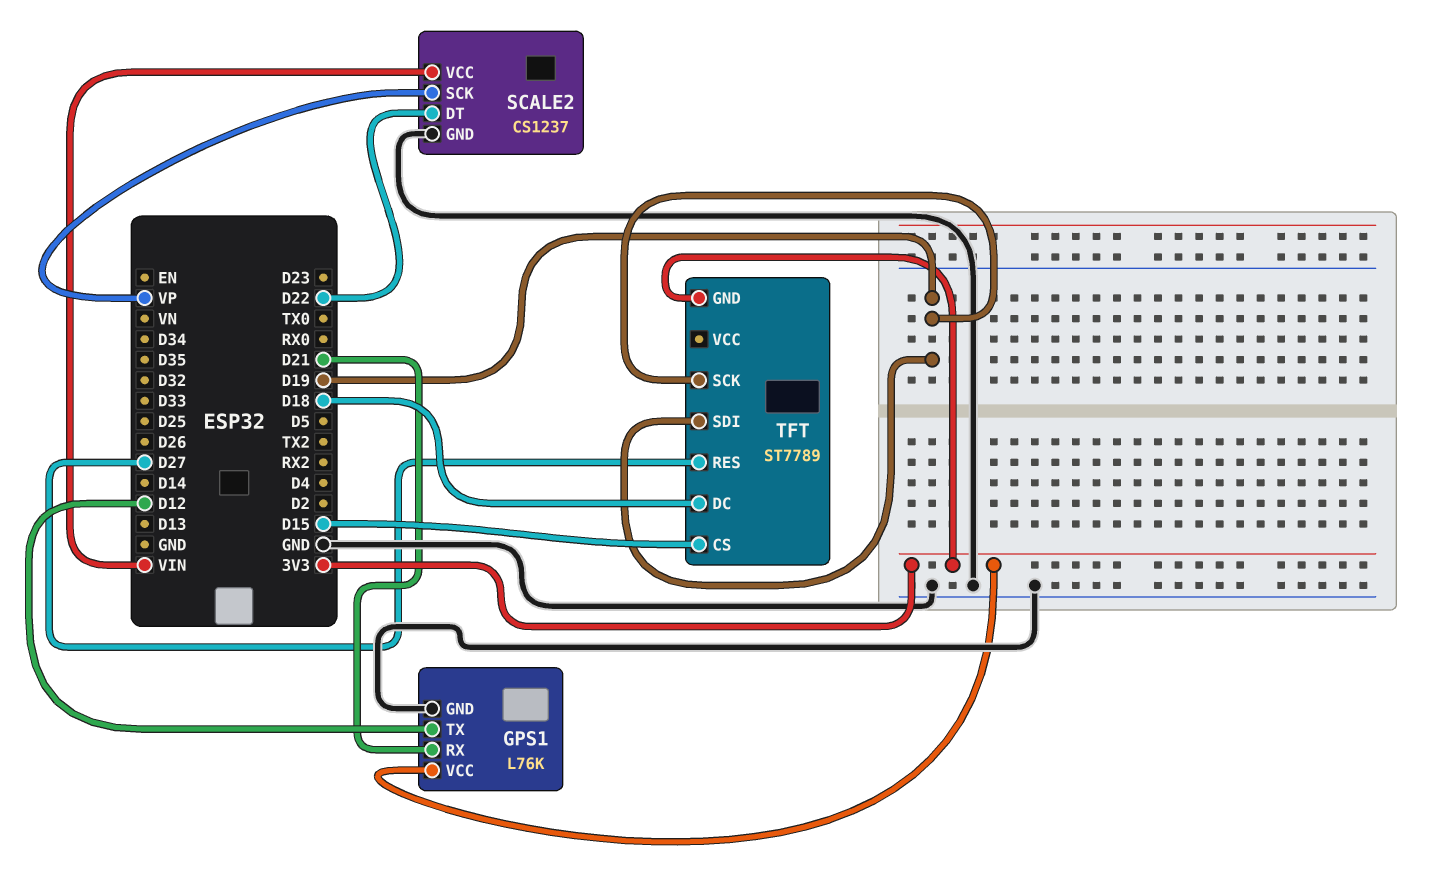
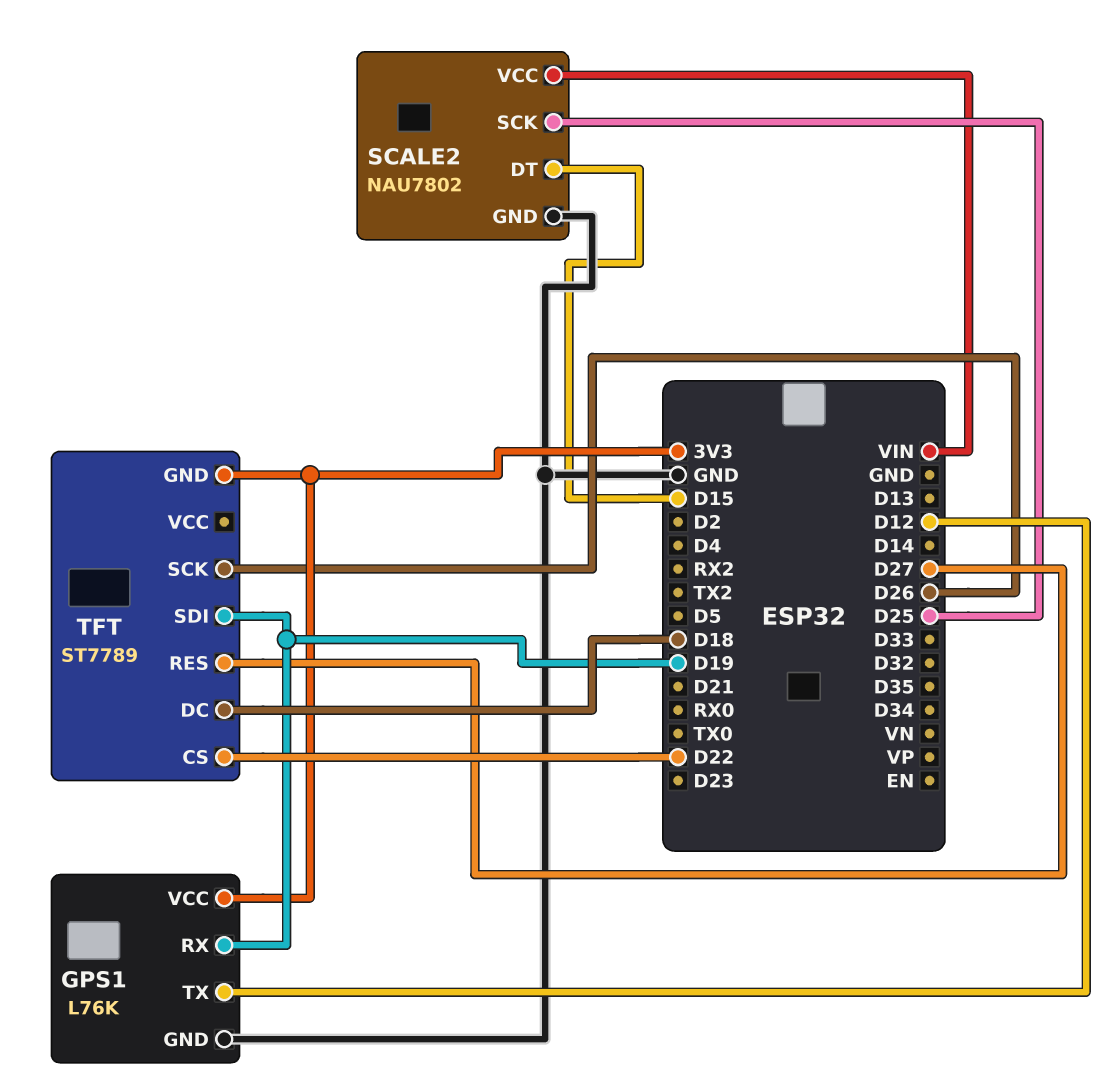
GPS1 pin RX: D21 -> D19
SCALE2: CS1237 -> NAU7802
SCALE2 pin DT: D22 -> D15
SCALE2 pin SCK: VP -> D25
TFT pin CS: D15 -> D22
TFT pin SCK: D19 -> D26

